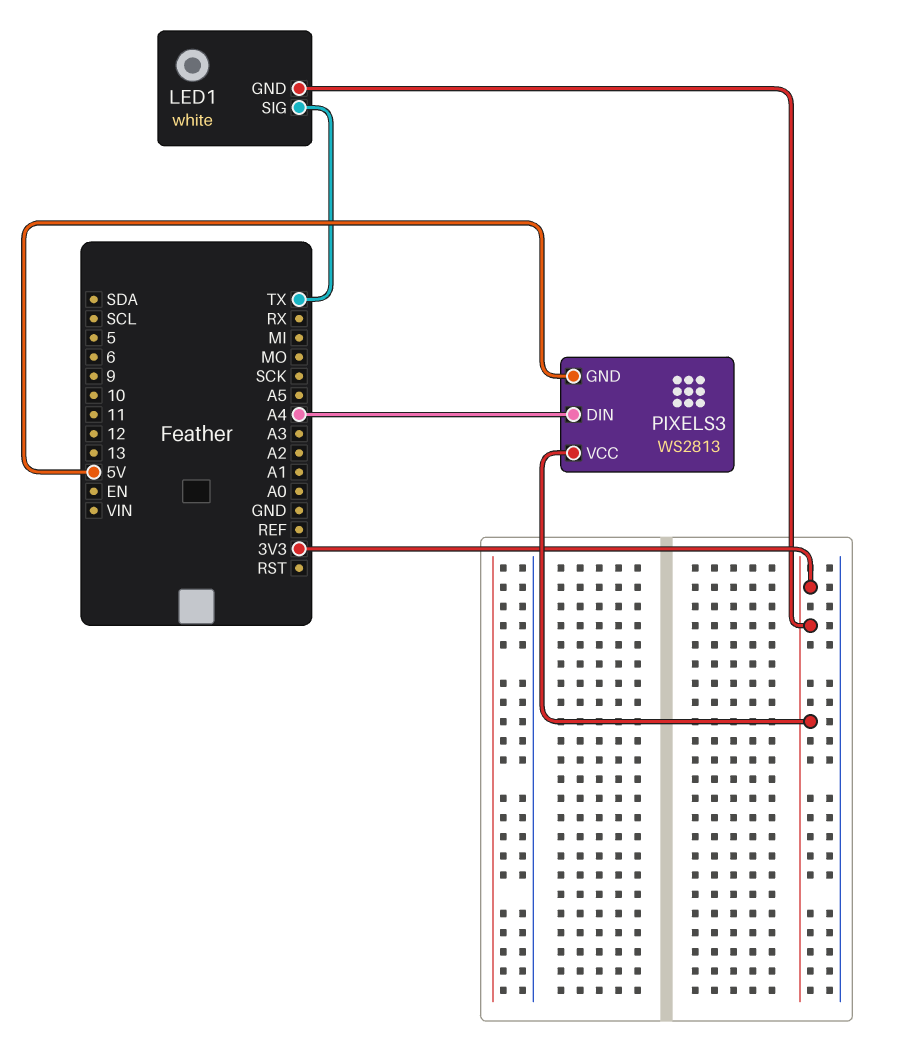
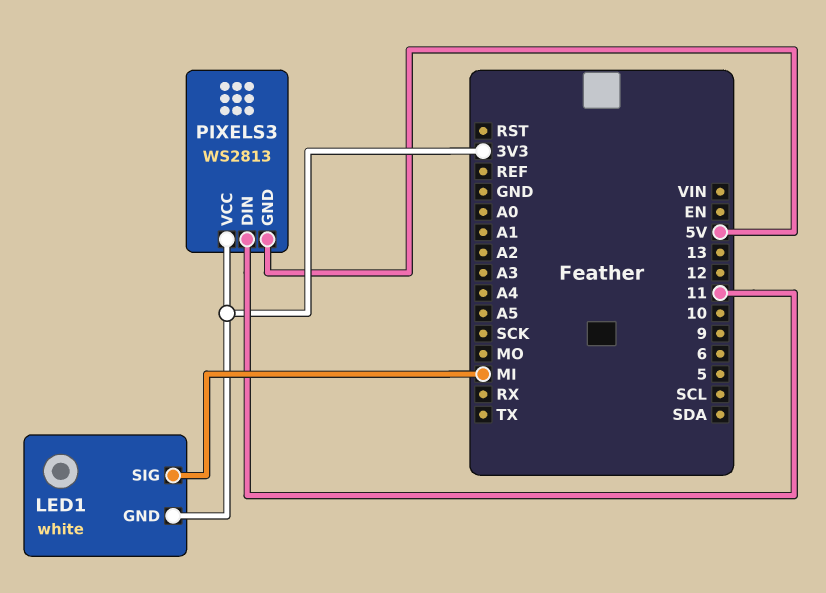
LED1 pin SIG: TX -> MI
PIXELS3 pin DIN: A4 -> 11

